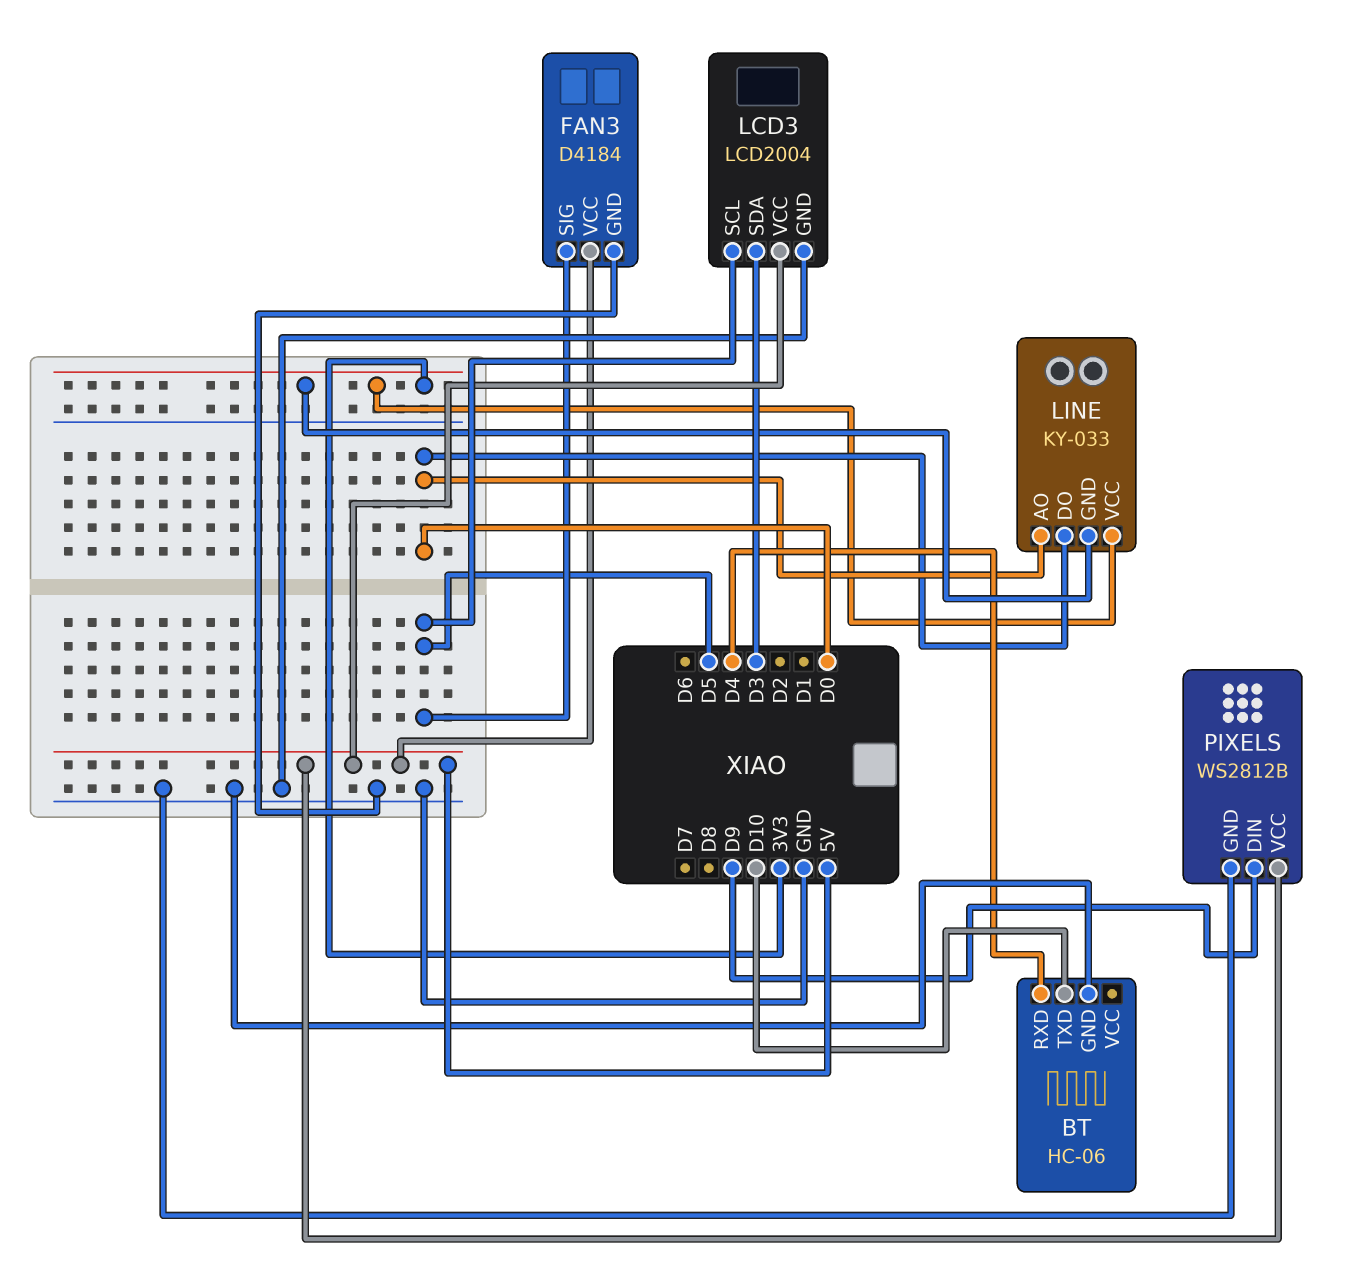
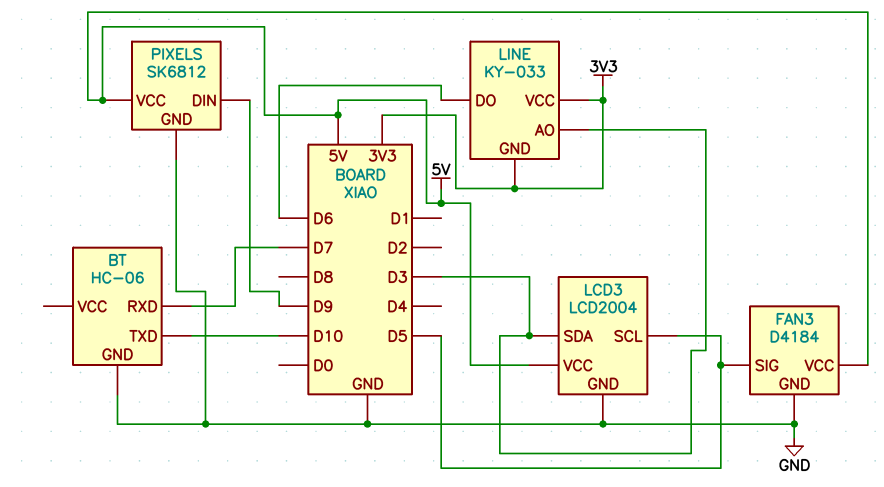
BT pin RXD: D4 -> D7
LINE pin AO: D0 -> D3
LINE pin DO: D0 -> D6
PIXELS: WS2812B -> SK6812

